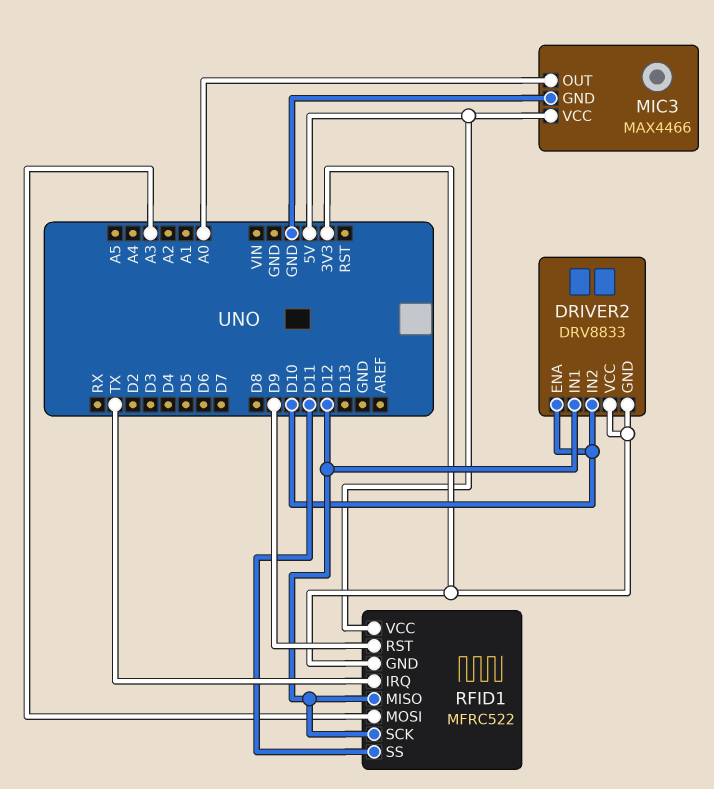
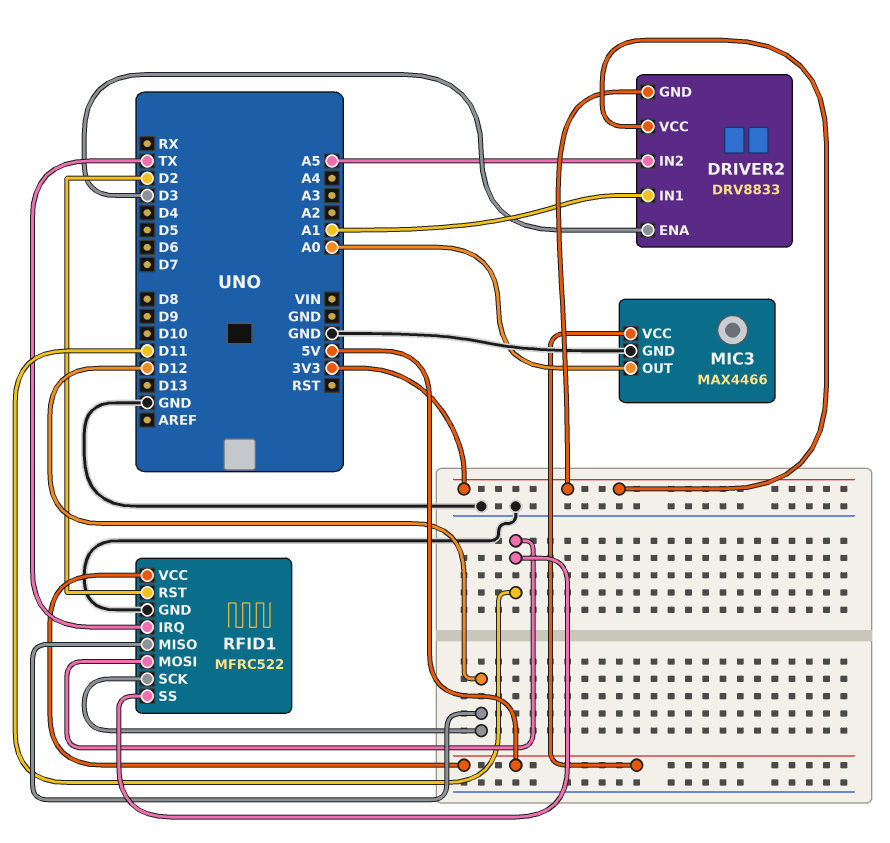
DRIVER2 pin ENA: D10 -> D3
DRIVER2 pin IN1: D12 -> A1
DRIVER2 pin IN2: D10 -> A5
RFID1 pin GND: 3V3 -> GND
RFID1 pin MOSI: A3 -> D11
RFID1 pin RST: D9 -> D2

